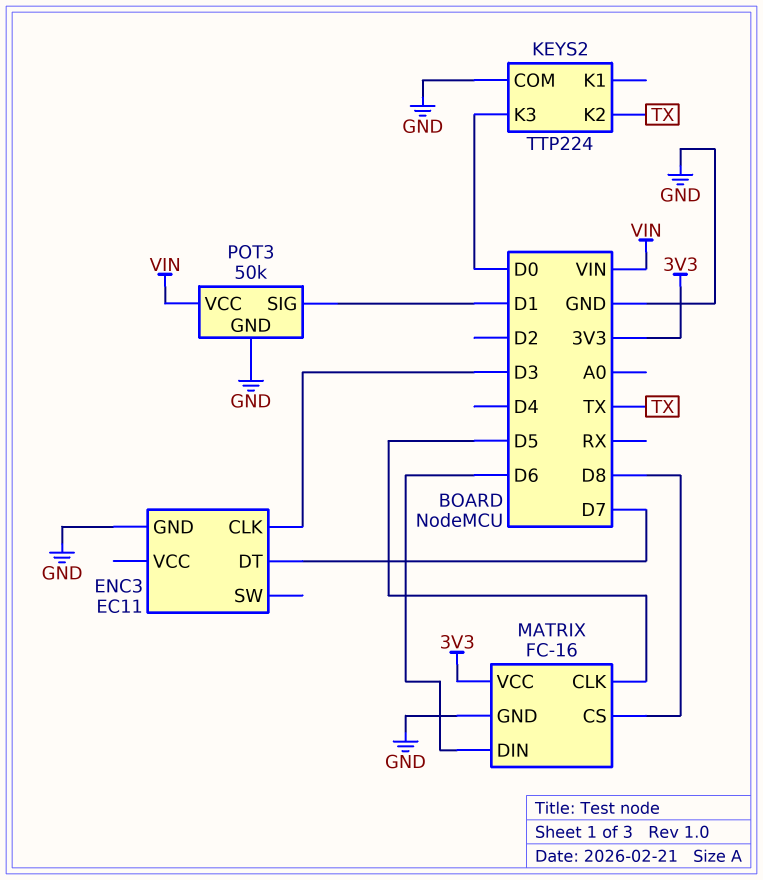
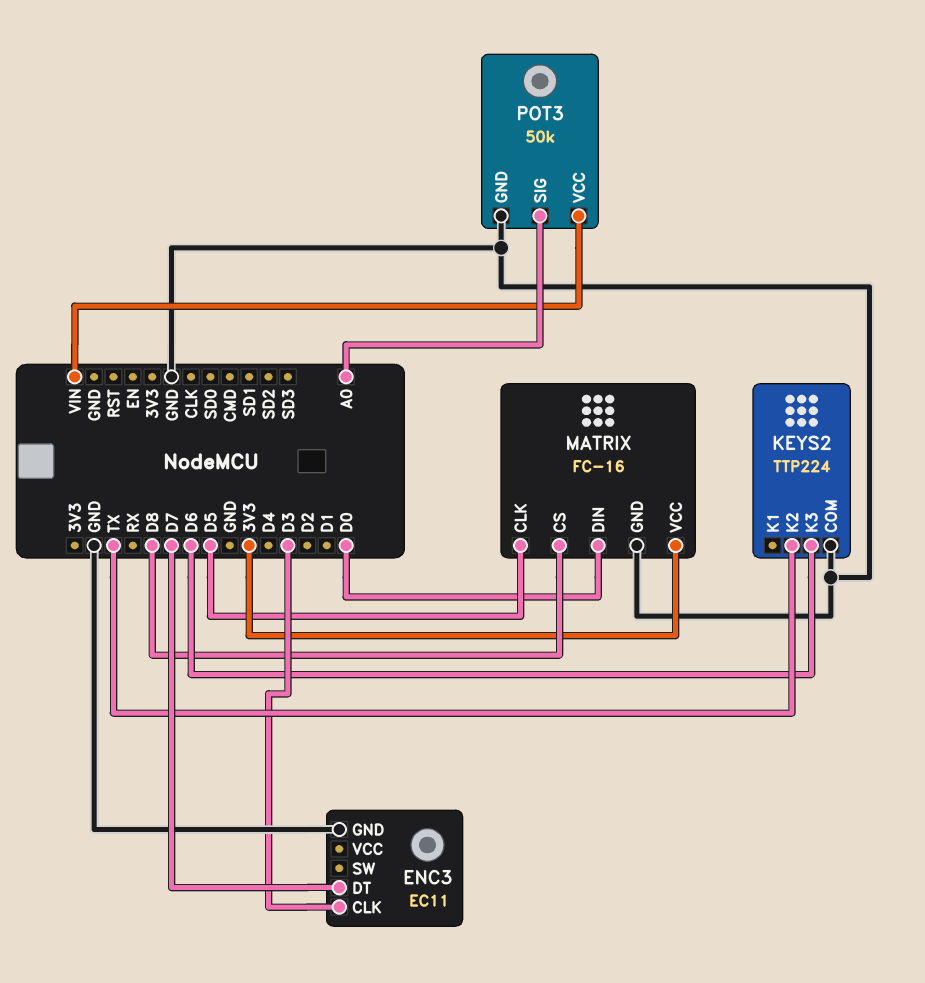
KEYS2 pin K3: D0 -> D6
MATRIX pin DIN: D6 -> D0
POT3 pin SIG: D1 -> A0

